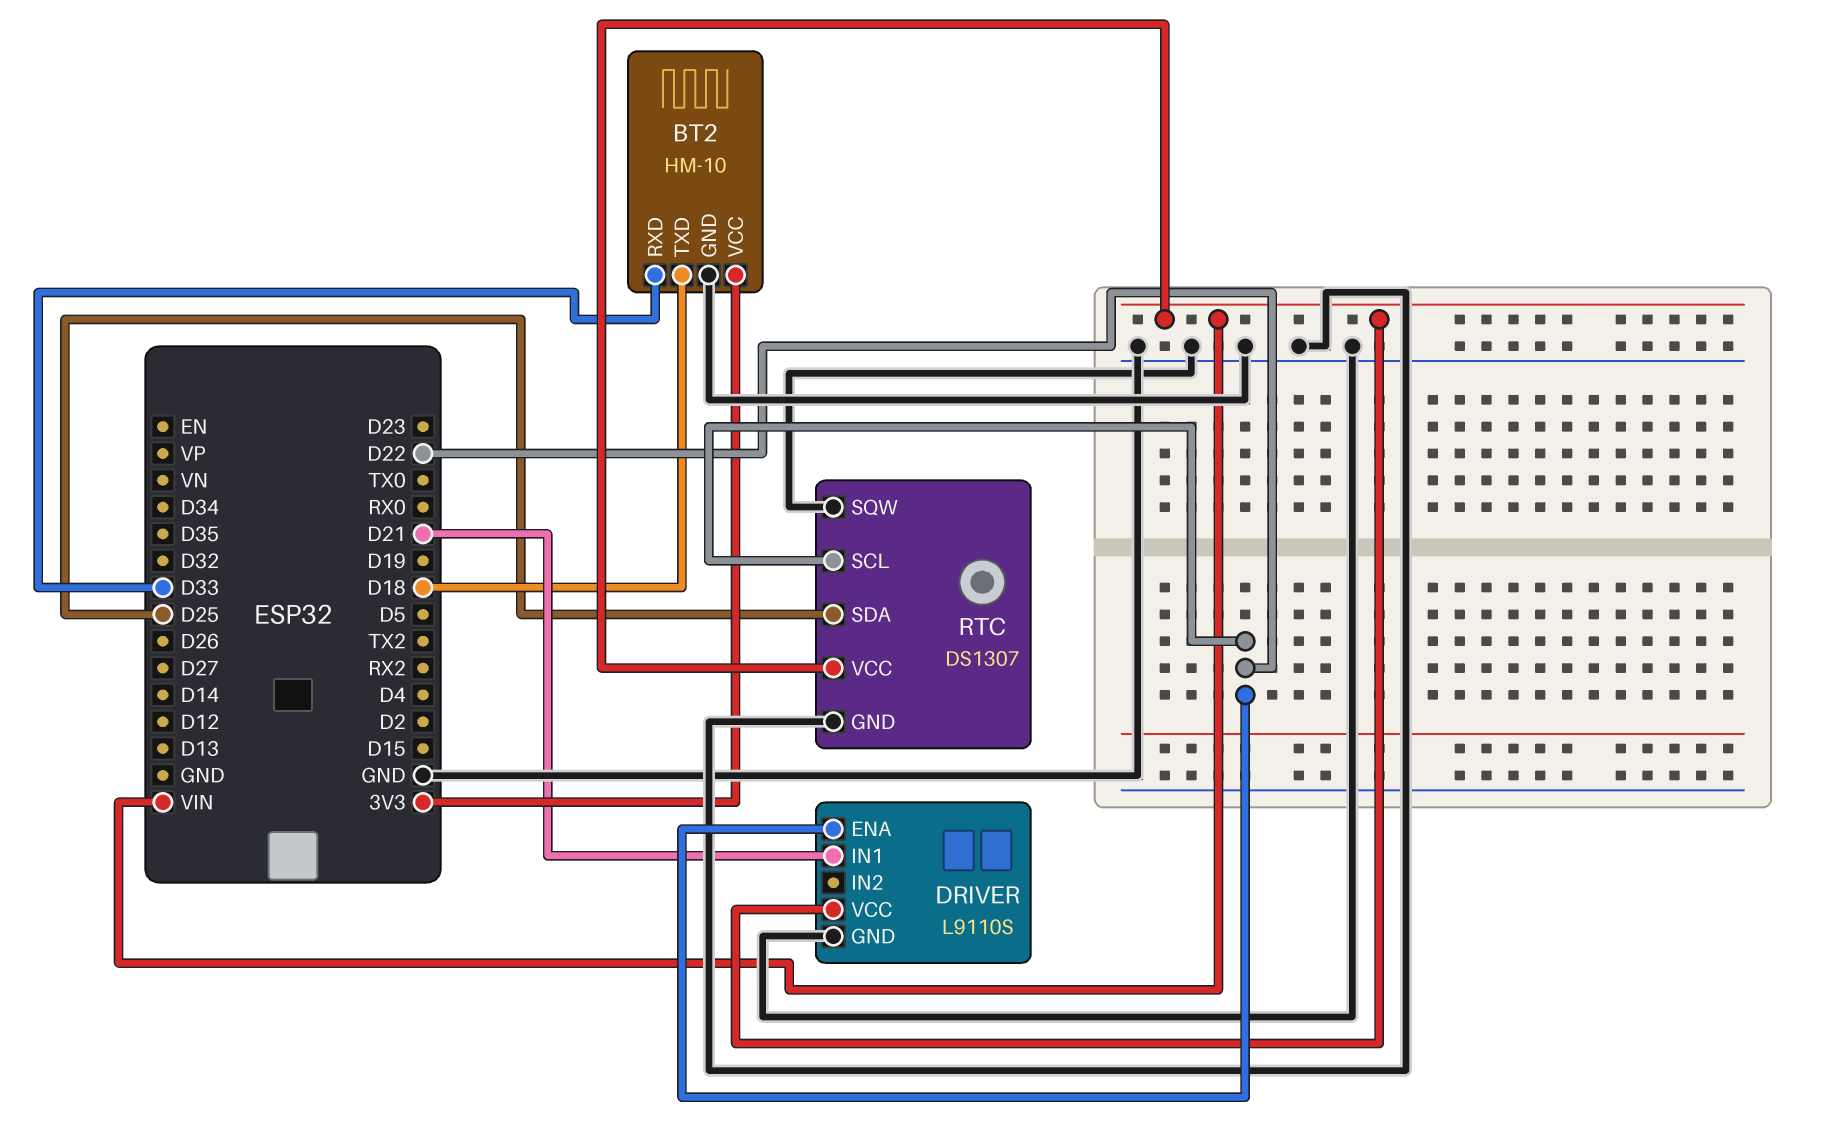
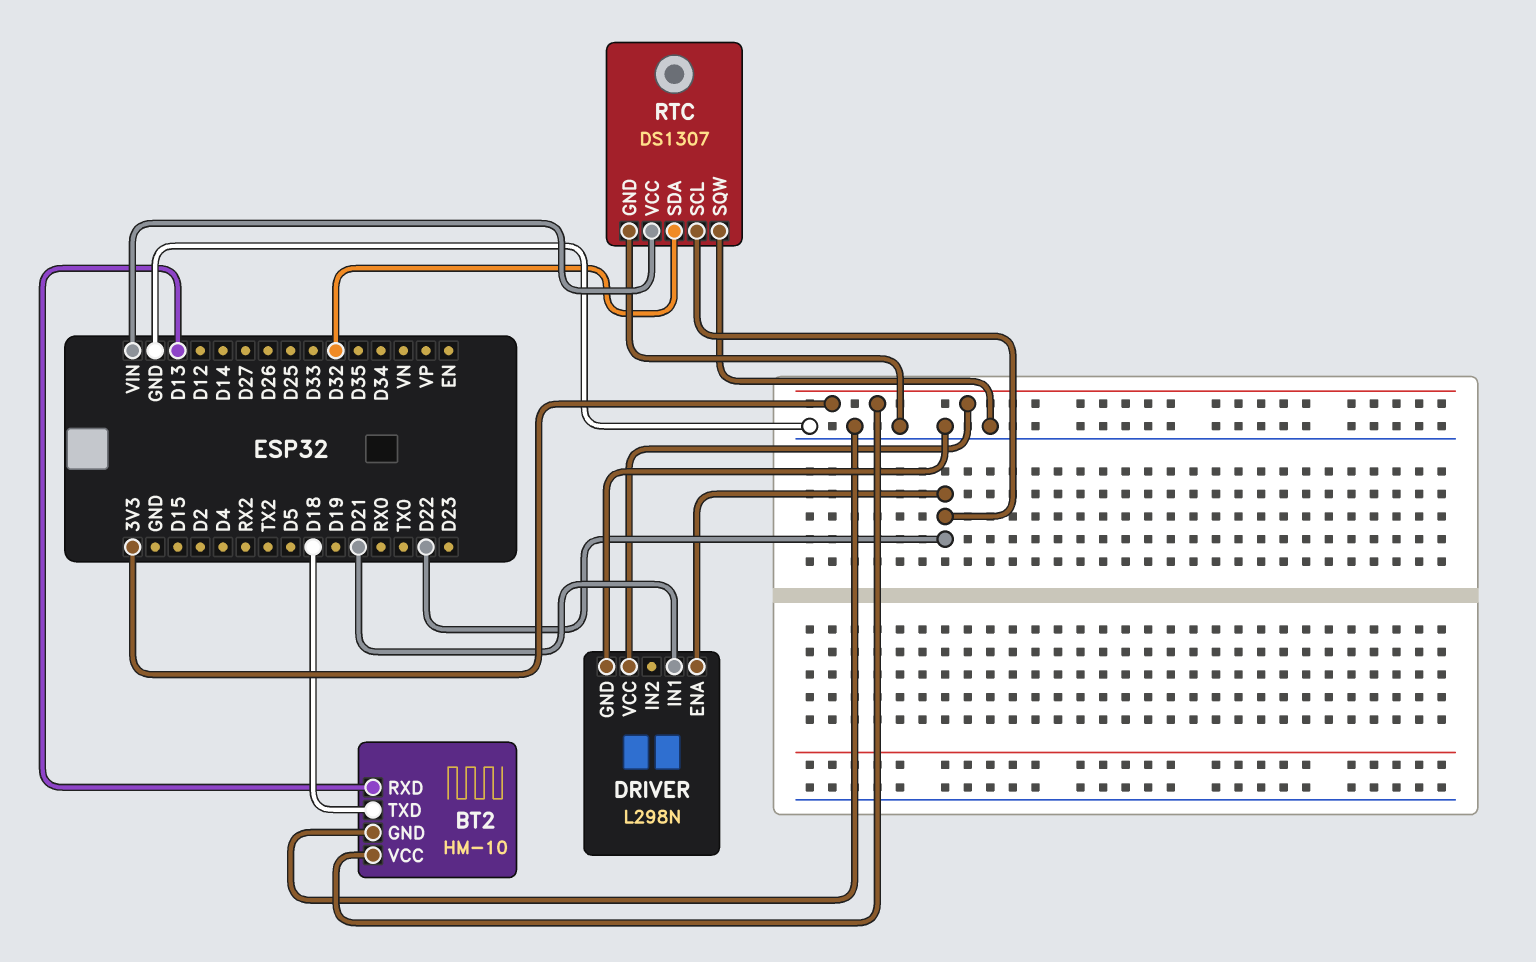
BT2 pin RXD: D33 -> D13
DRIVER: L9110S -> L298N
DRIVER pin VCC: VIN -> 3V3
RTC pin SDA: D25 -> D32

